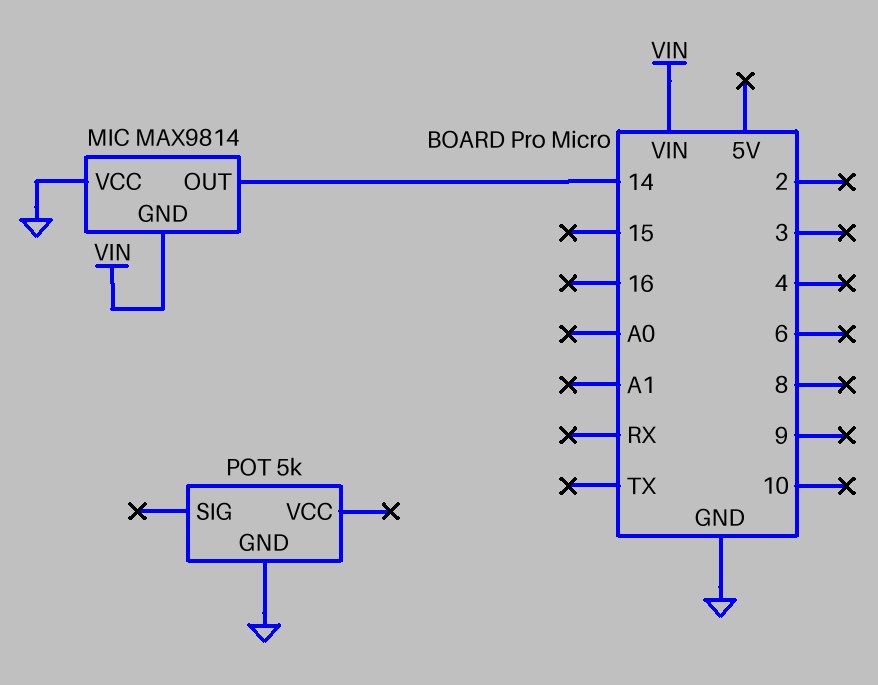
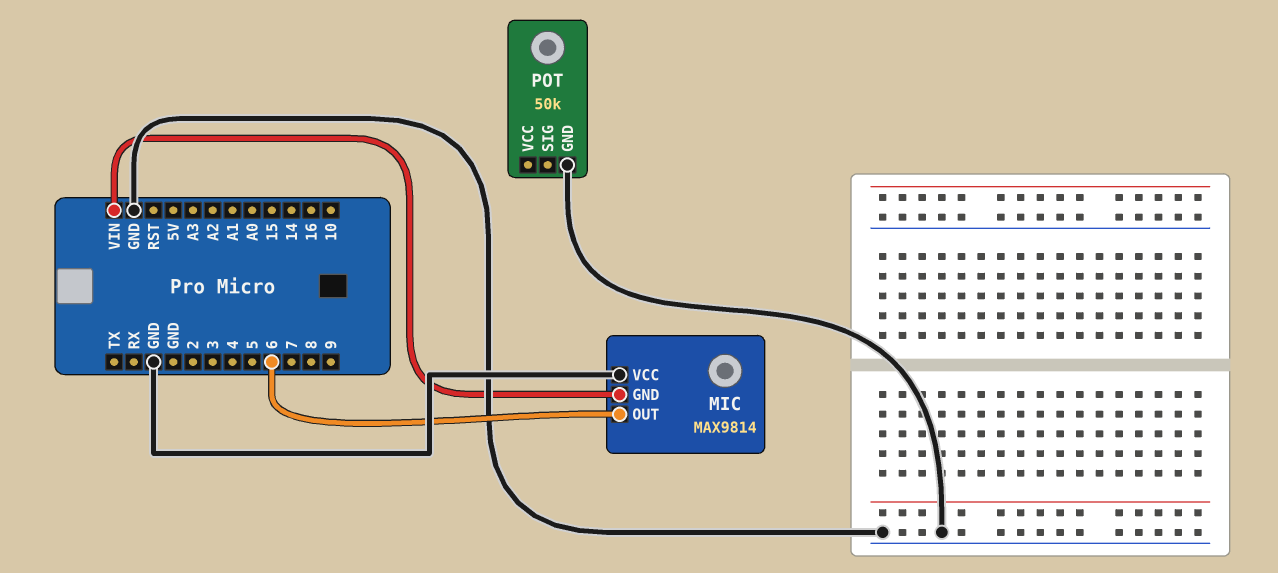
MIC pin OUT: 14 -> 6
POT: 5k -> 50k

